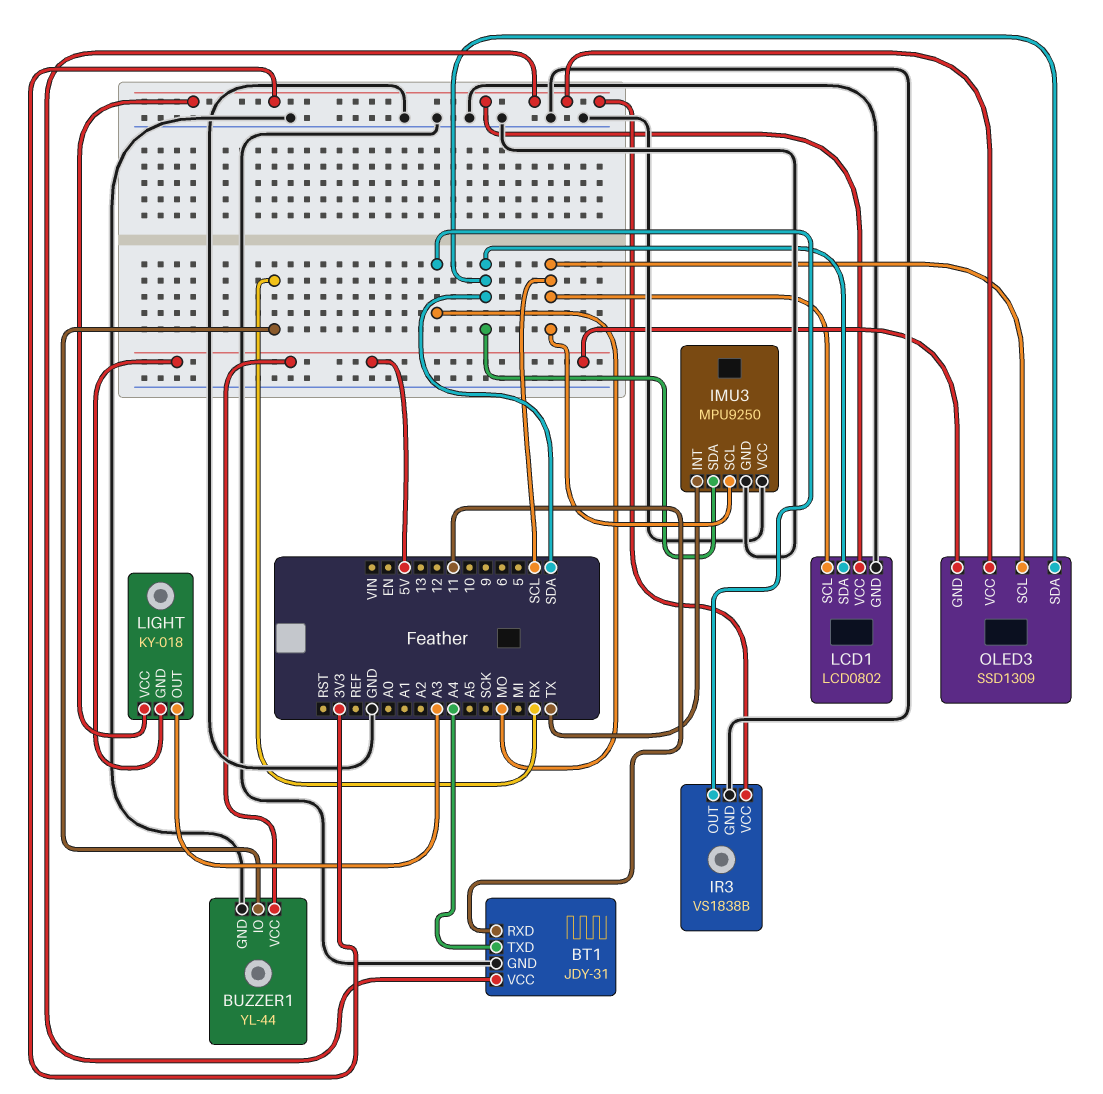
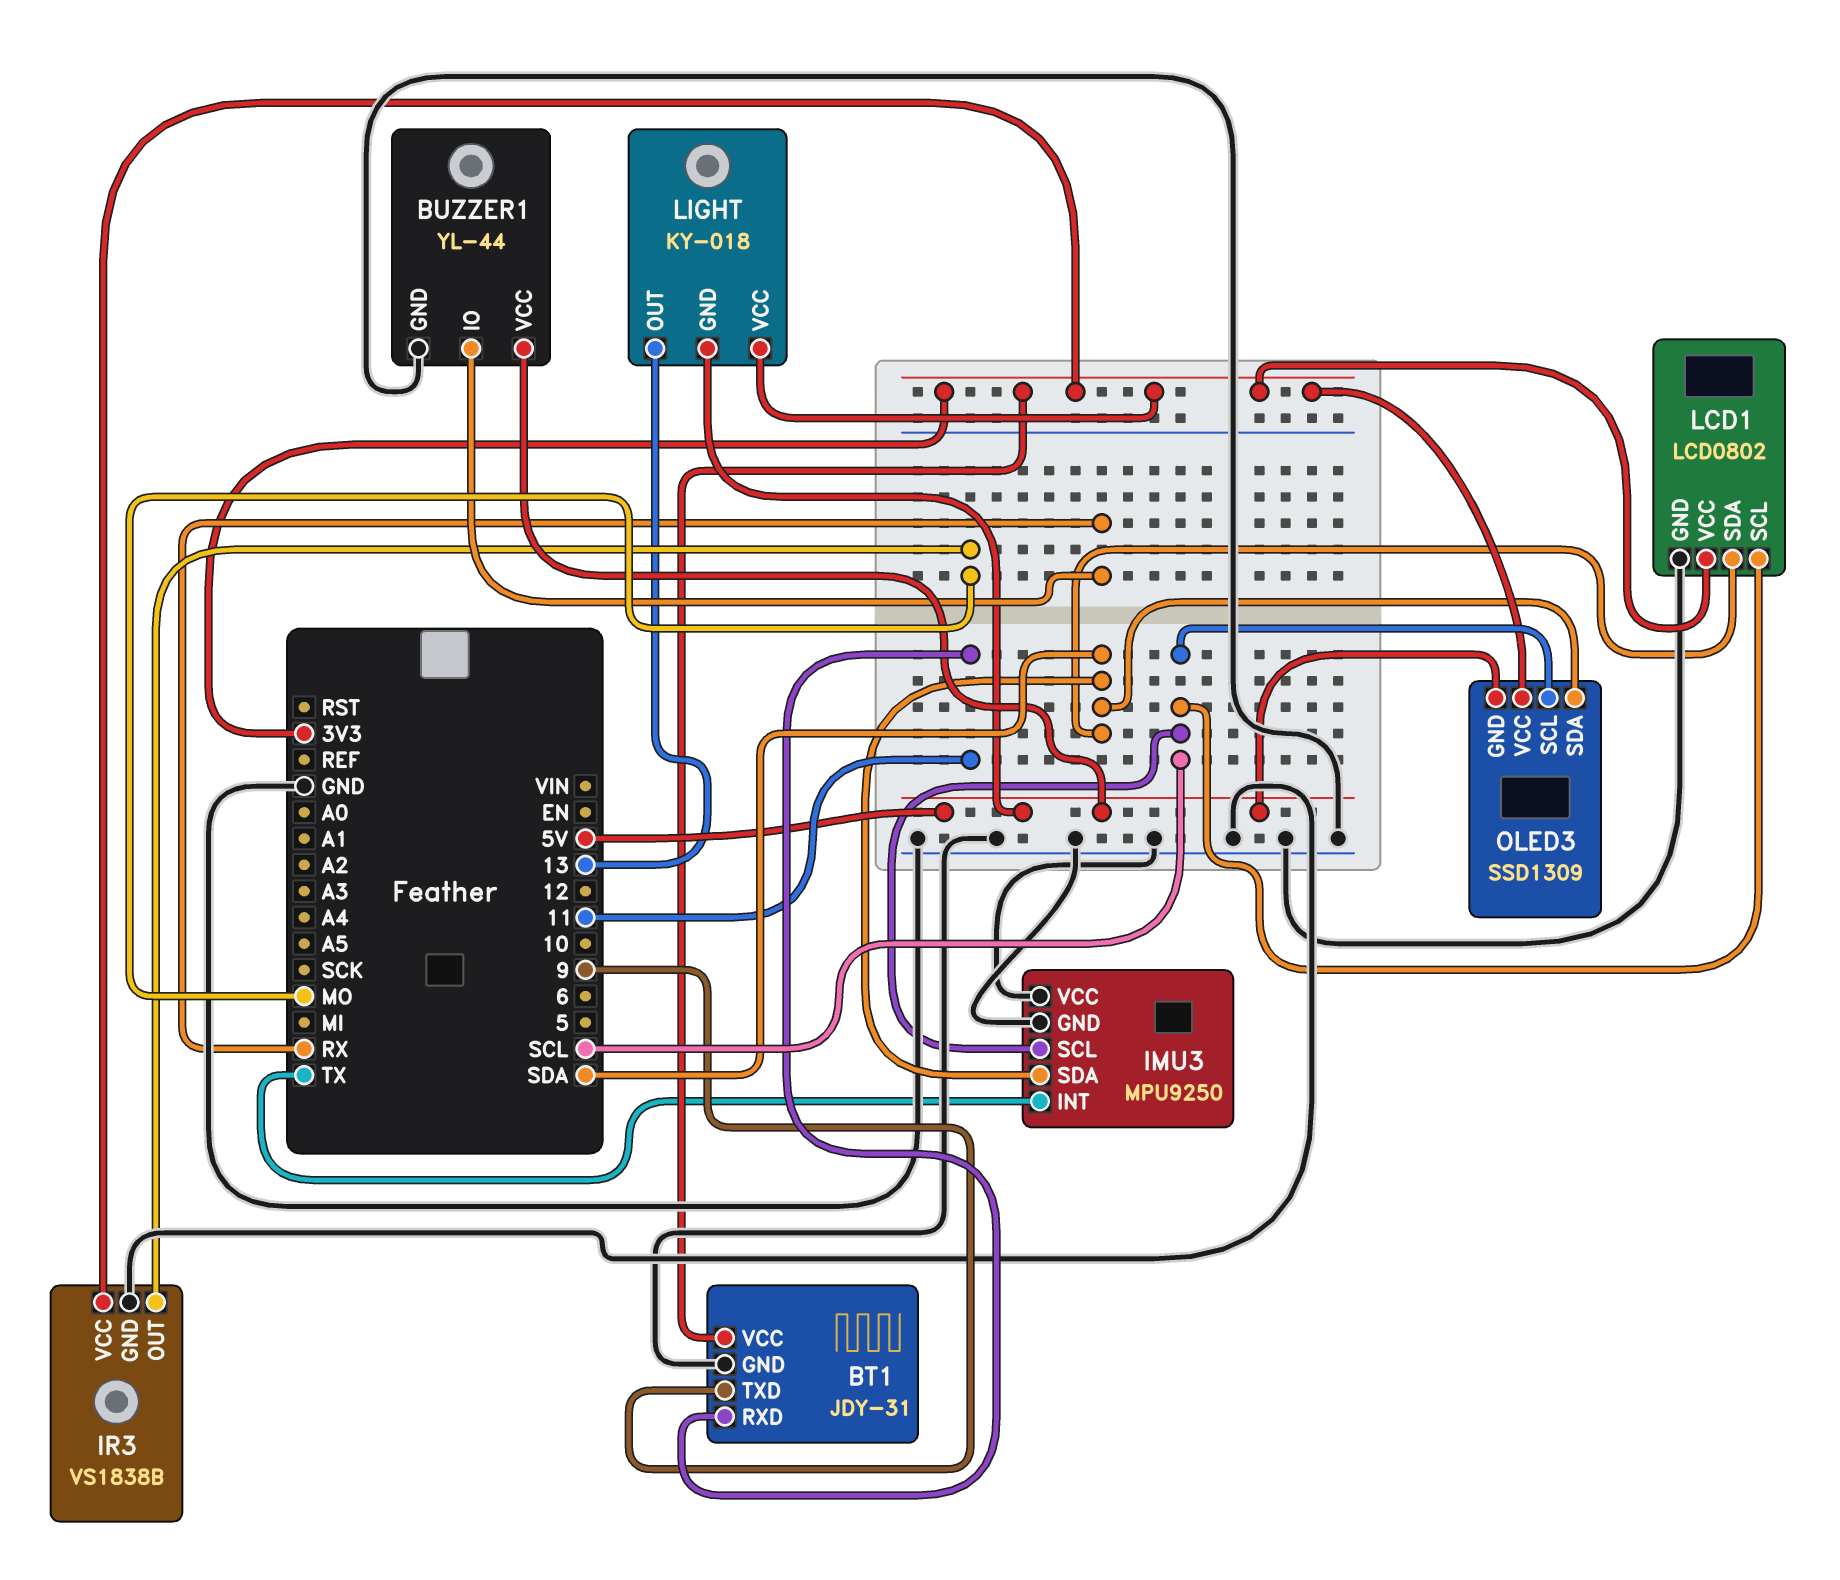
BT1 pin TXD: A4 -> 9
LIGHT pin OUT: A3 -> 13

